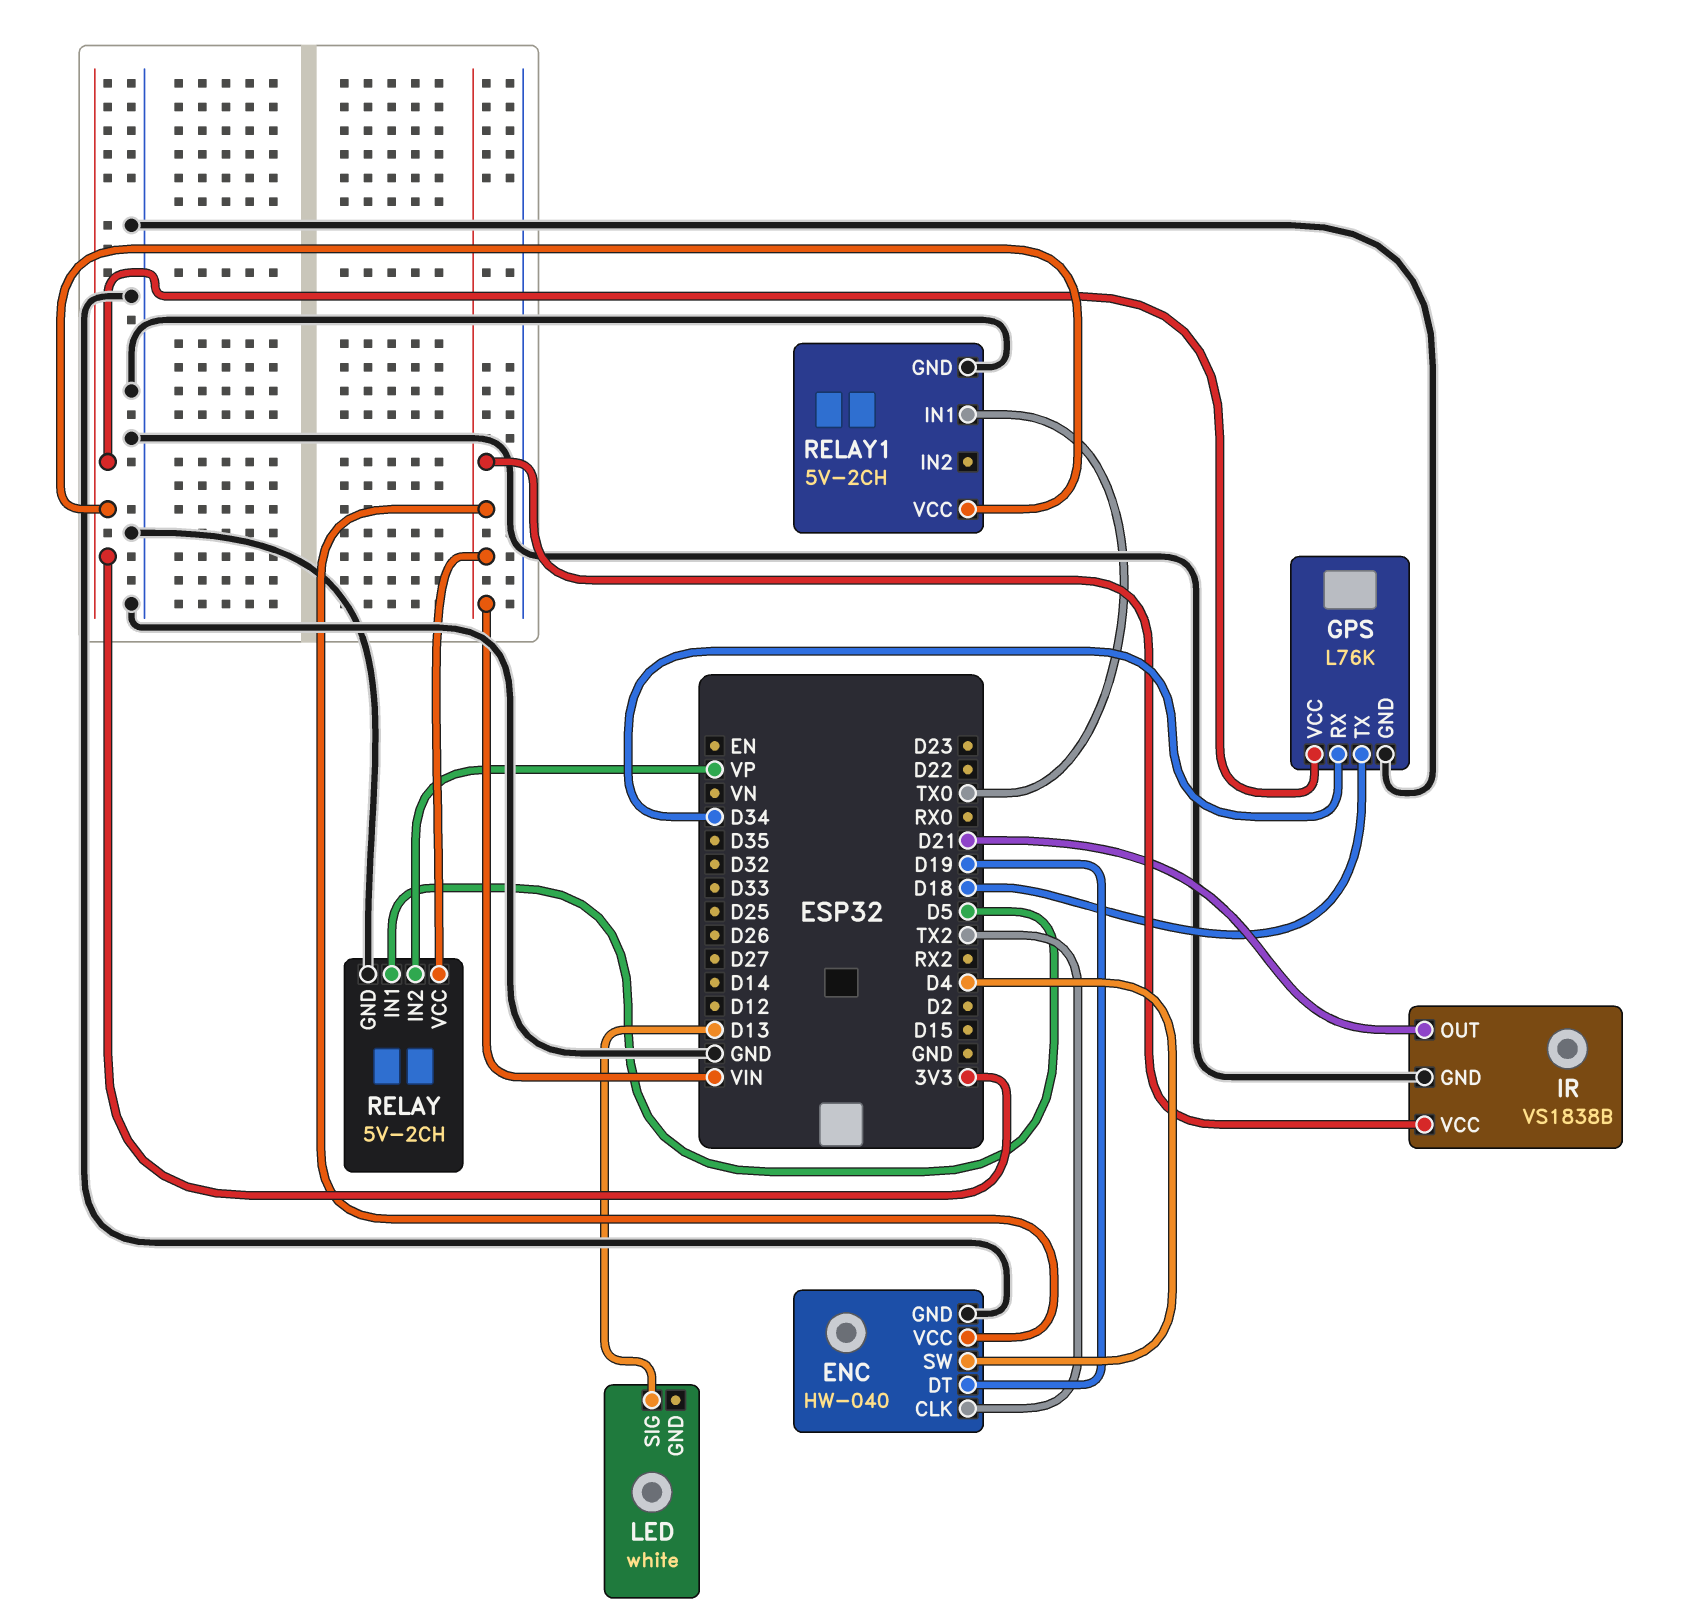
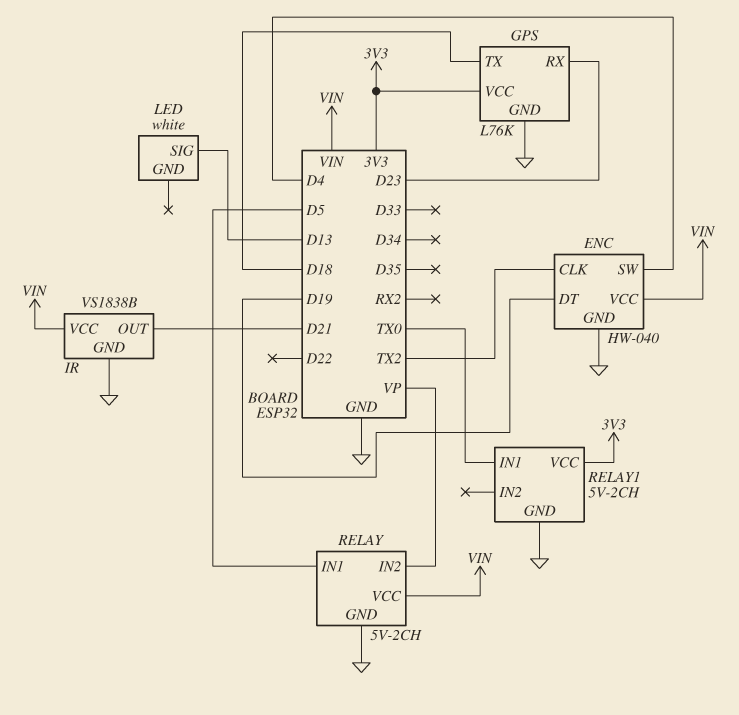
GPS pin RX: D34 -> D23

